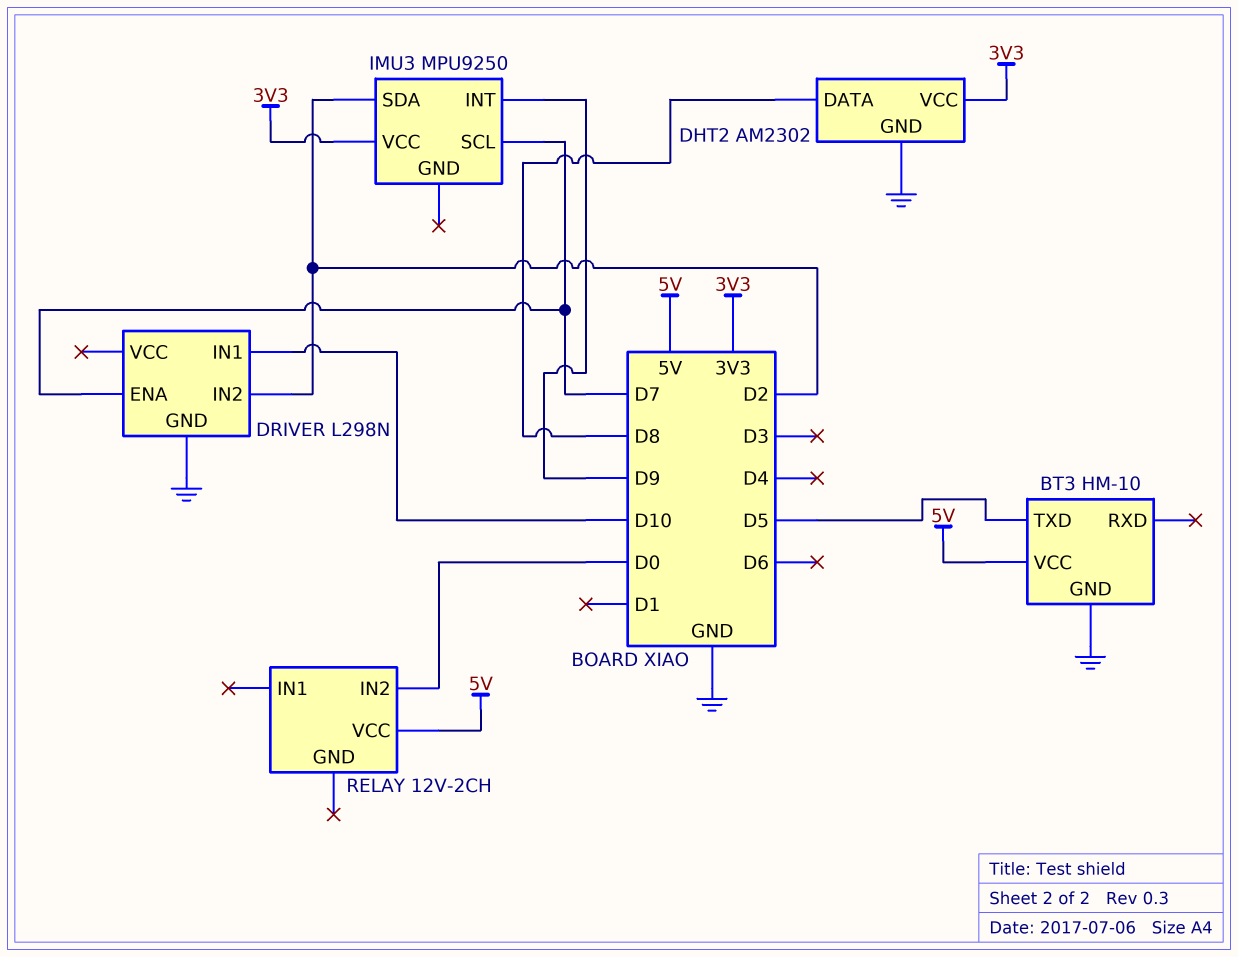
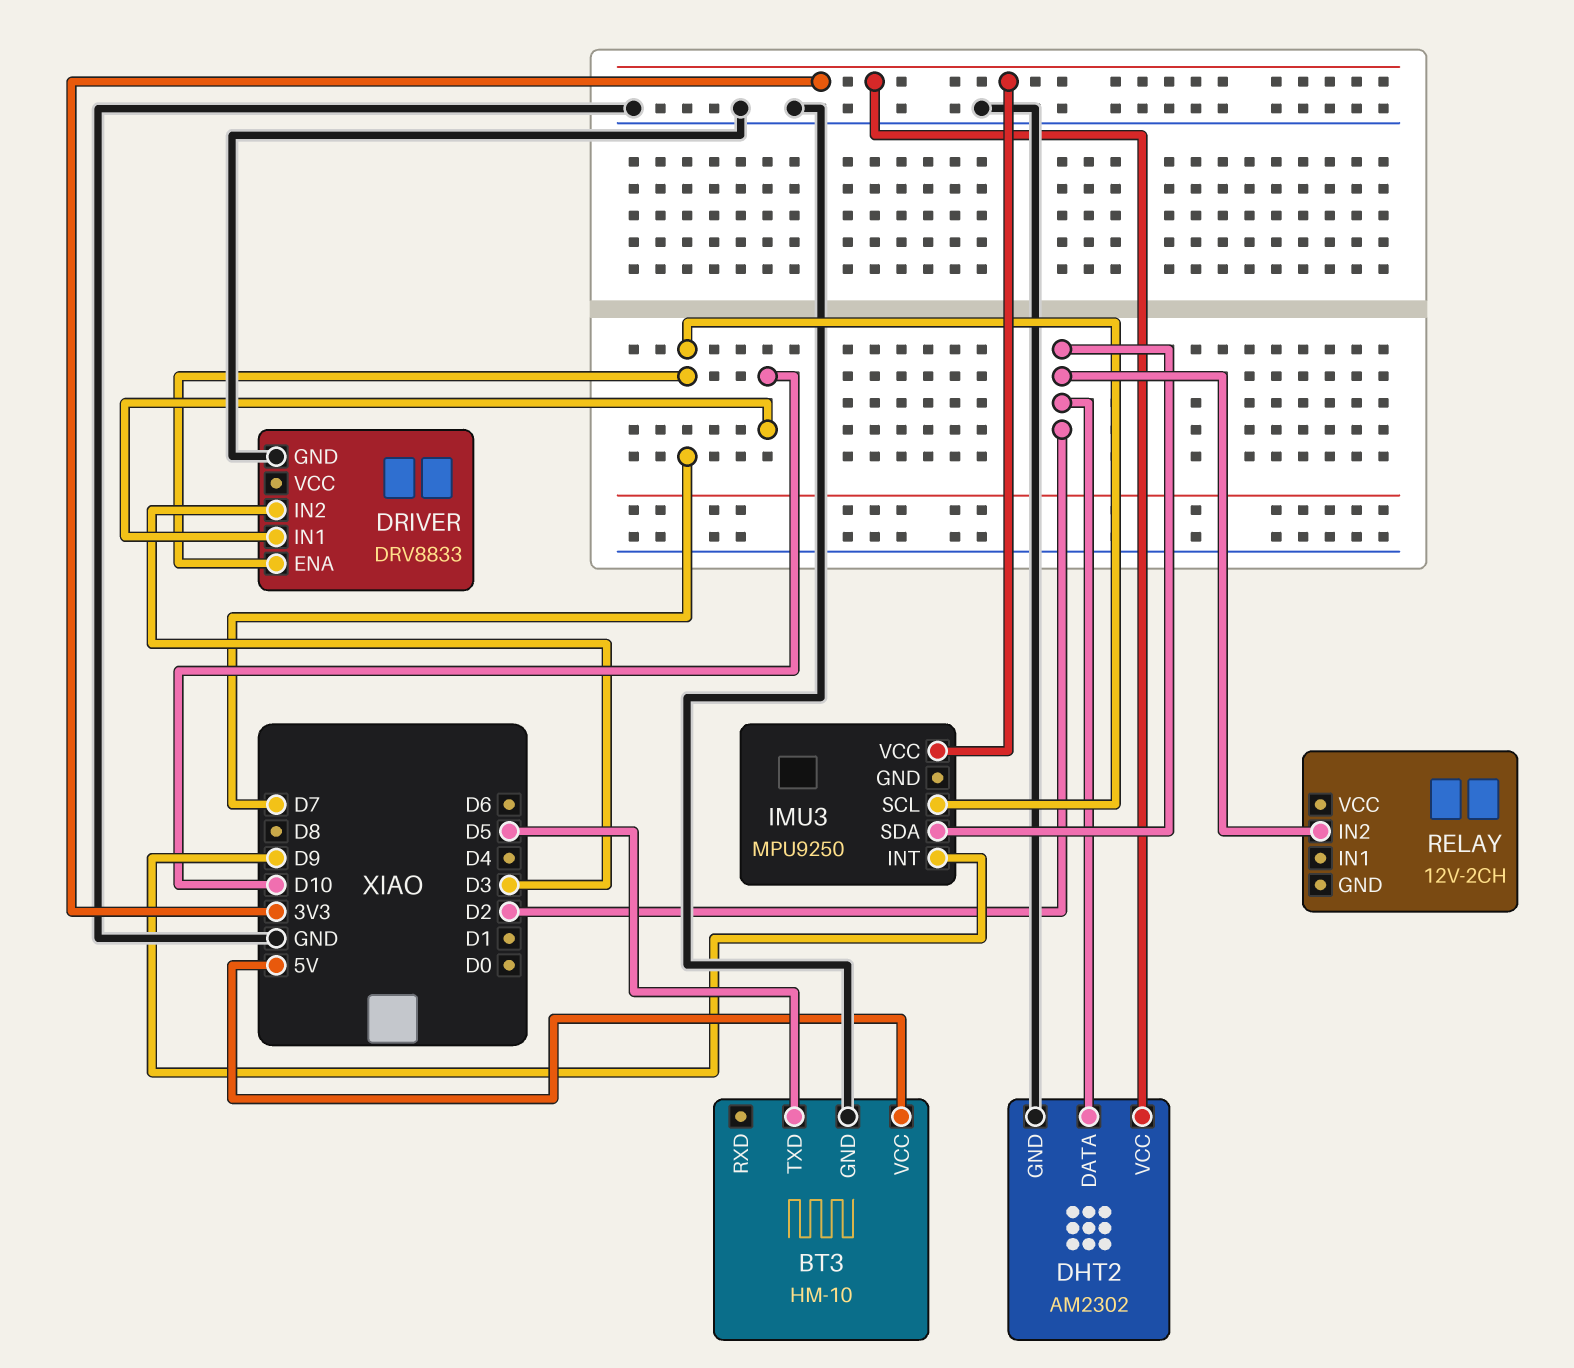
DHT2 pin DATA: D8 -> D2
DRIVER: L298N -> DRV8833
DRIVER pin IN2: D2 -> D3
RELAY pin IN2: D0 -> D2
RELAY pin VCC: 5V -> none

